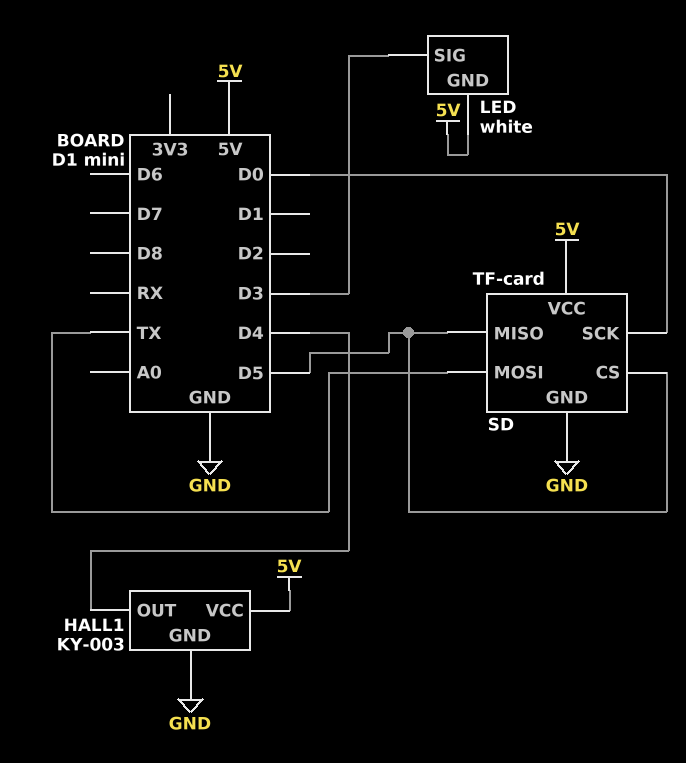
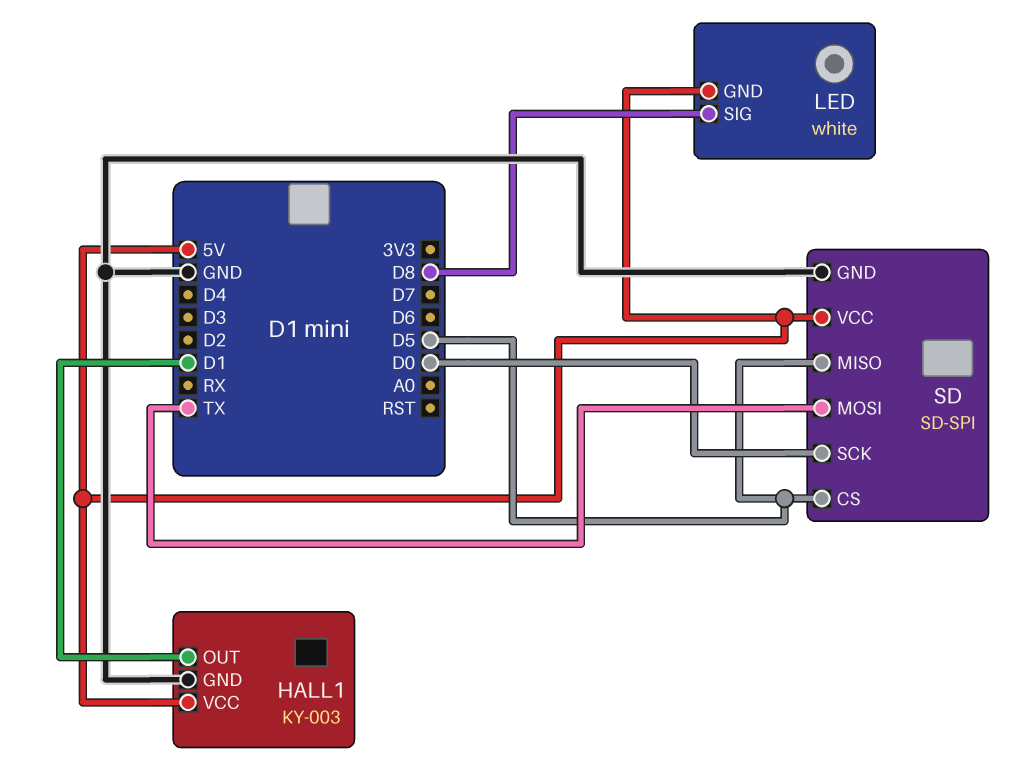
HALL1 pin OUT: D4 -> D1
LED pin SIG: D3 -> D8
SD: TF-card -> SD-SPI

